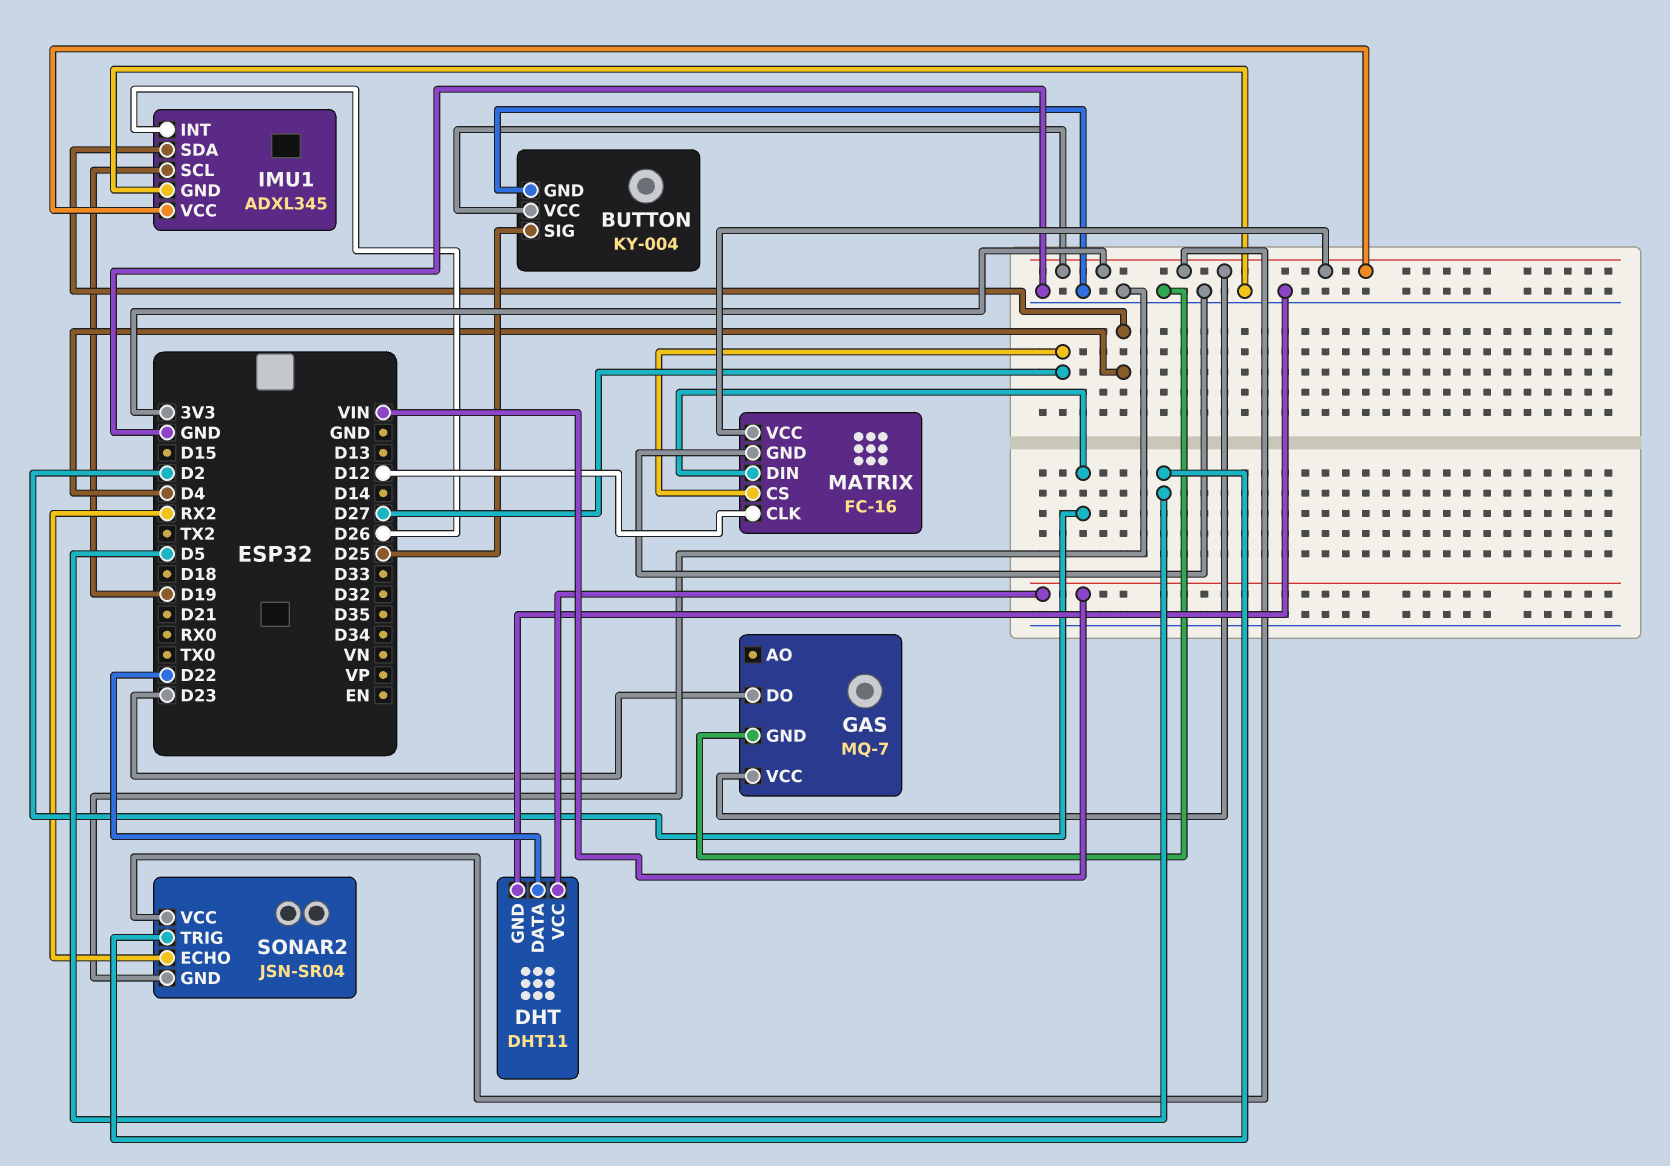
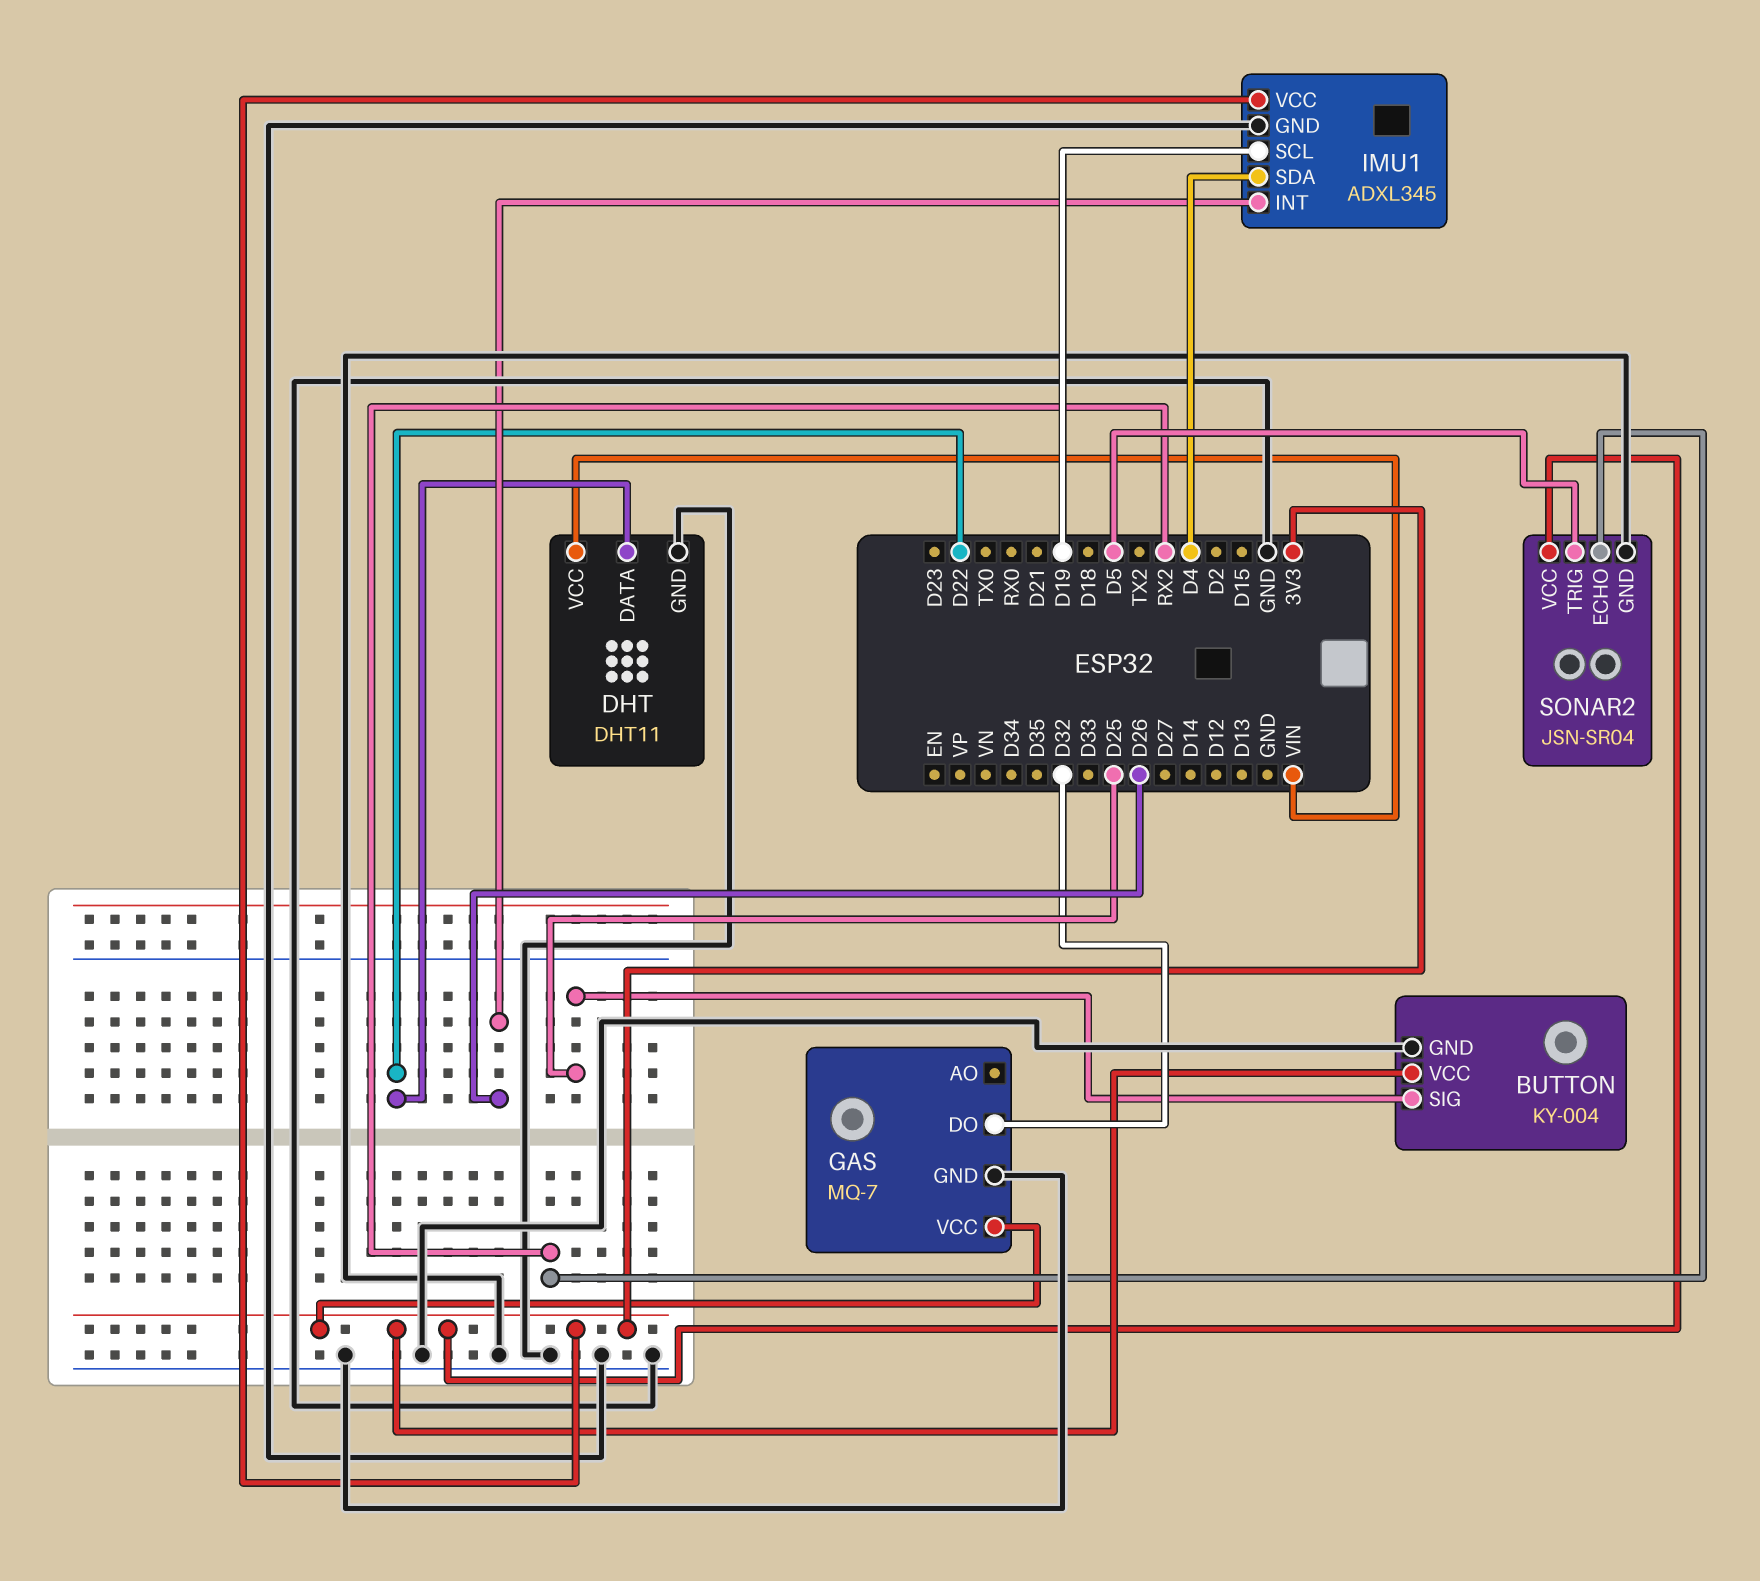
GAS pin DO: D23 -> D32
MATRIX: FC-16 -> none
MATRIX pin CLK: D12 -> none
MATRIX pin CS: D27 -> none
MATRIX pin DIN: D2 -> none
MATRIX pin GND: GND -> none
MATRIX pin VCC: 3V3 -> none

